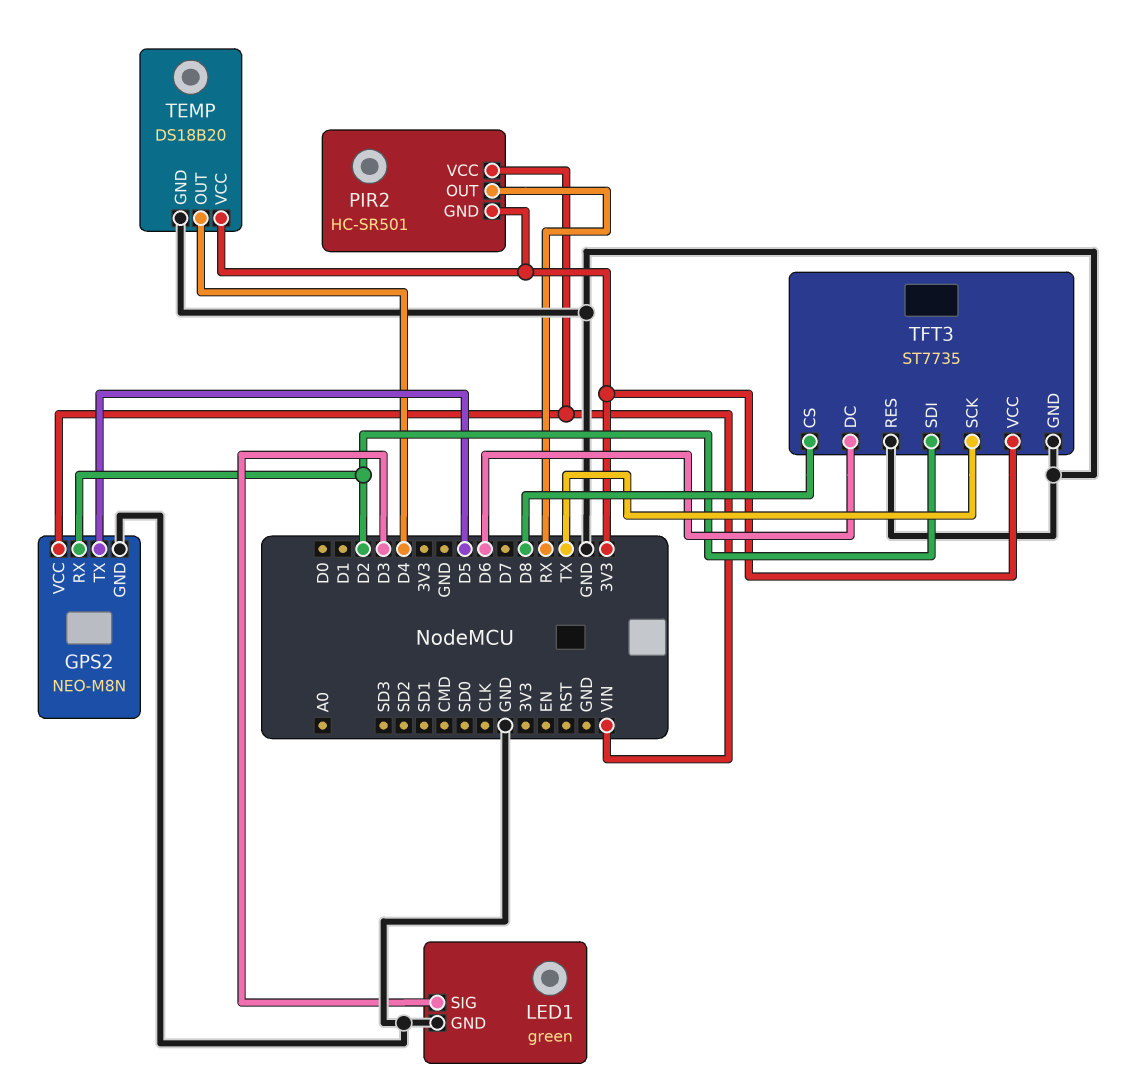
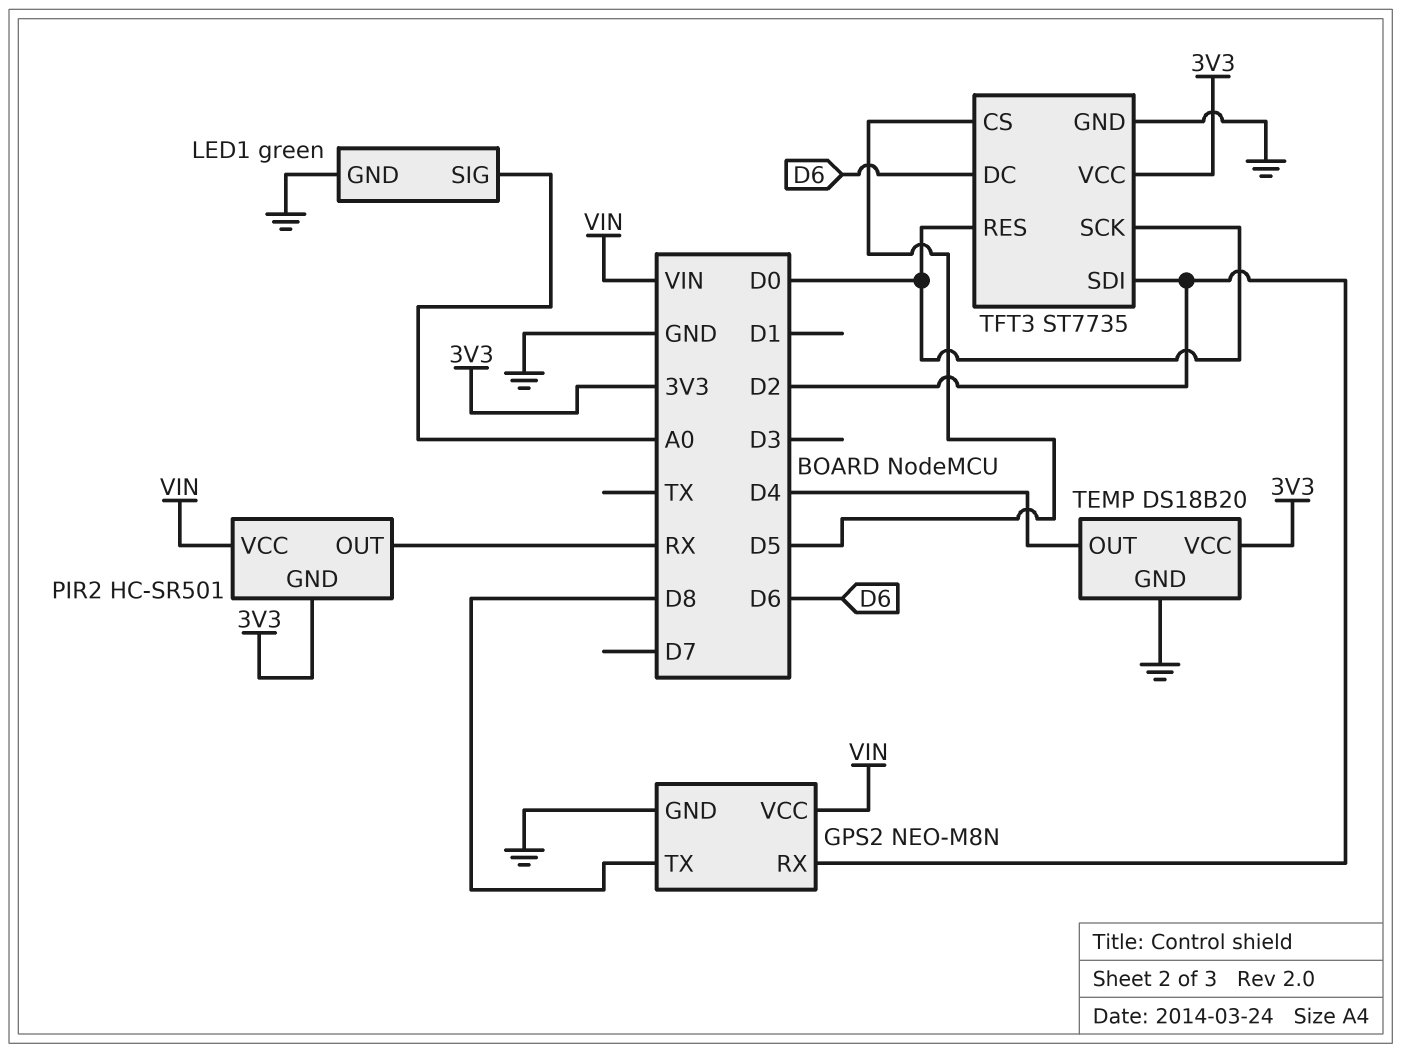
GPS2 pin TX: D5 -> D8
LED1 pin SIG: D3 -> A0
TFT3 pin CS: D8 -> D5
TFT3 pin RES: GND -> D0
TFT3 pin SCK: TX -> D0

